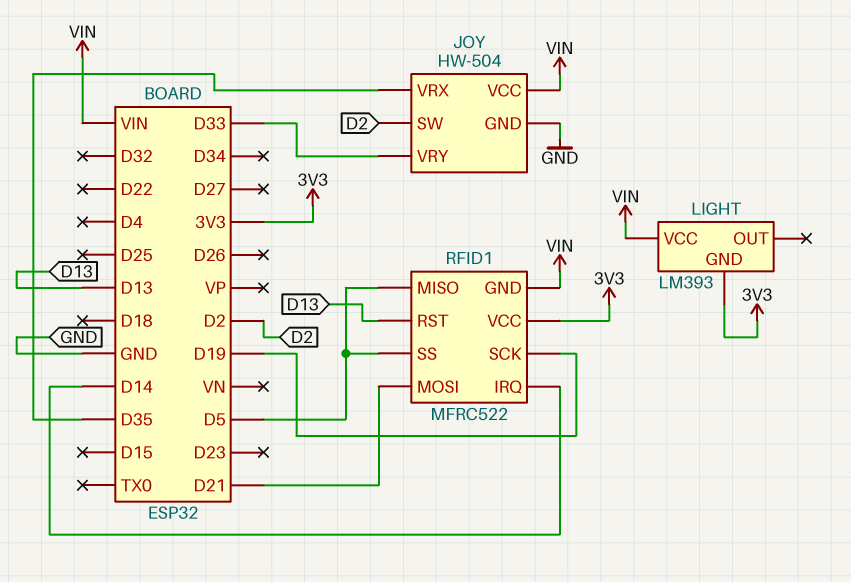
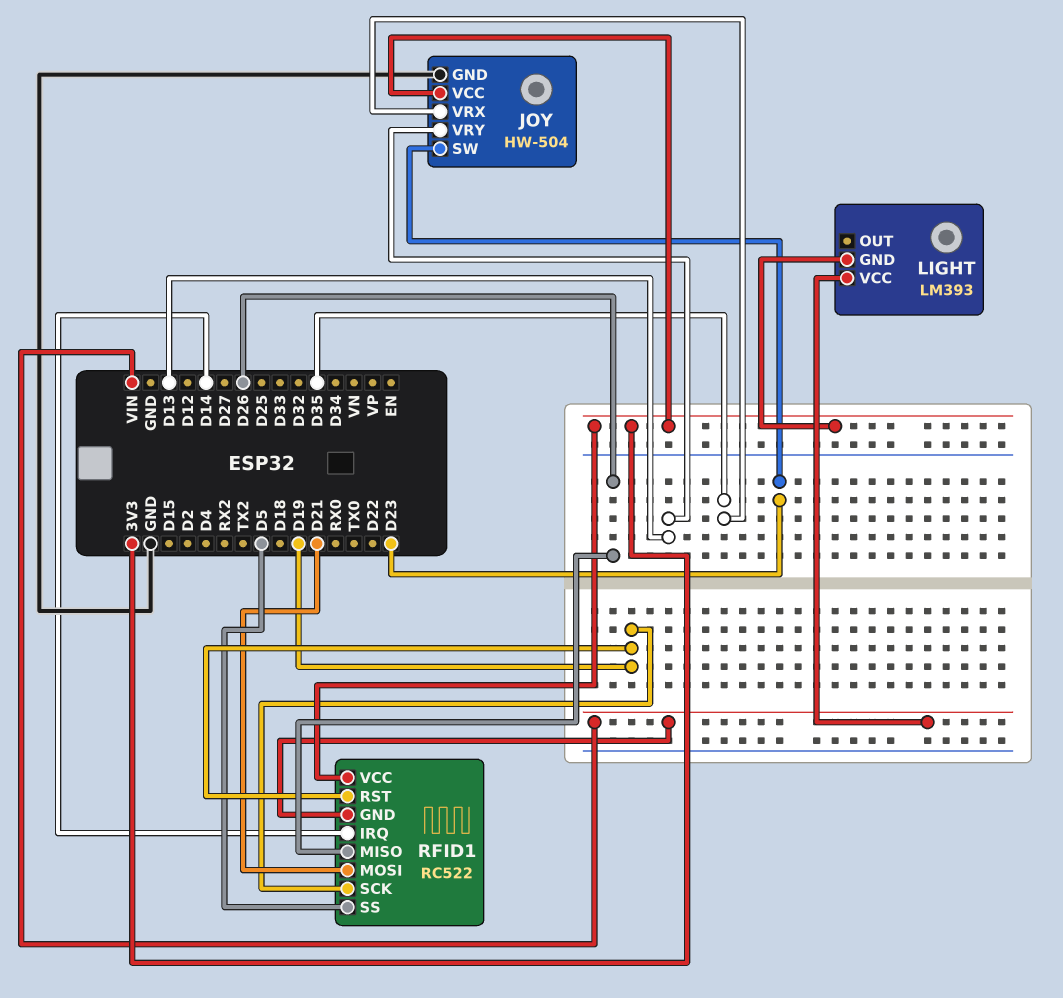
JOY pin SW: D2 -> D23
JOY pin VCC: VIN -> 3V3
JOY pin VRY: D33 -> D13
RFID1: MFRC522 -> RC522
RFID1 pin MISO: D5 -> D26
RFID1 pin RST: D13 -> D19

